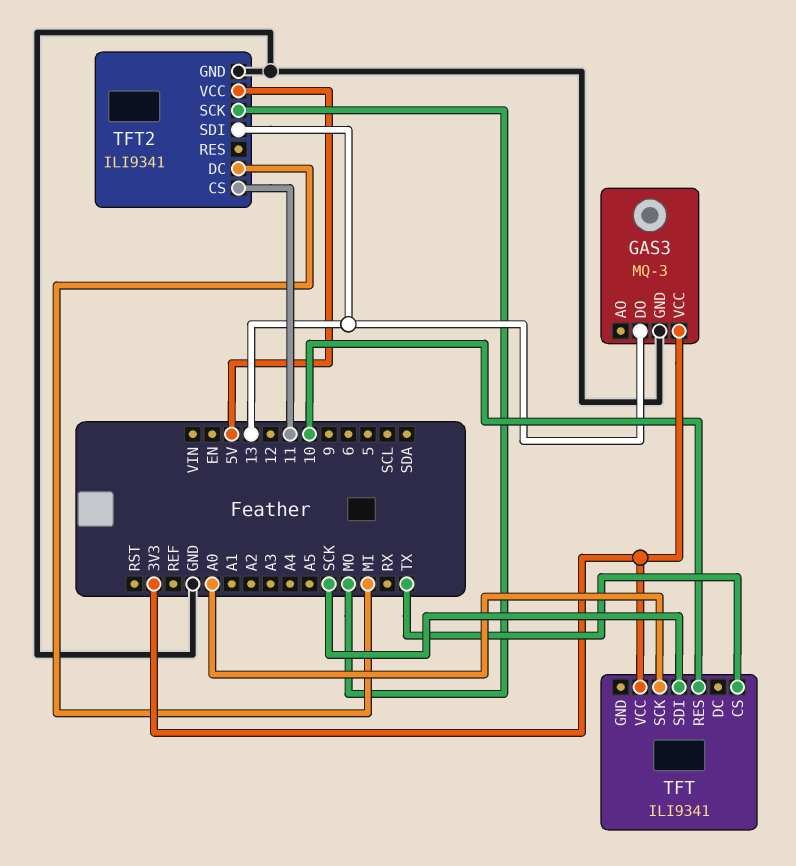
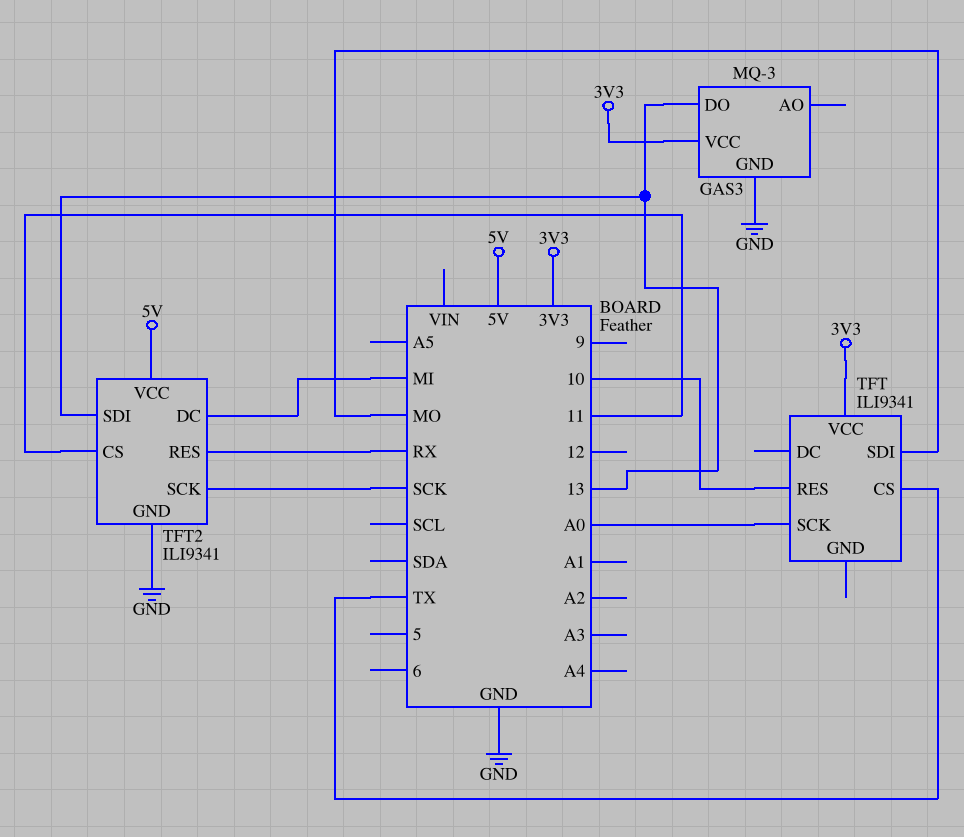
TFT pin SDI: SCK -> MO
TFT2 pin RES: none -> RX
TFT2 pin SCK: MO -> SCK

